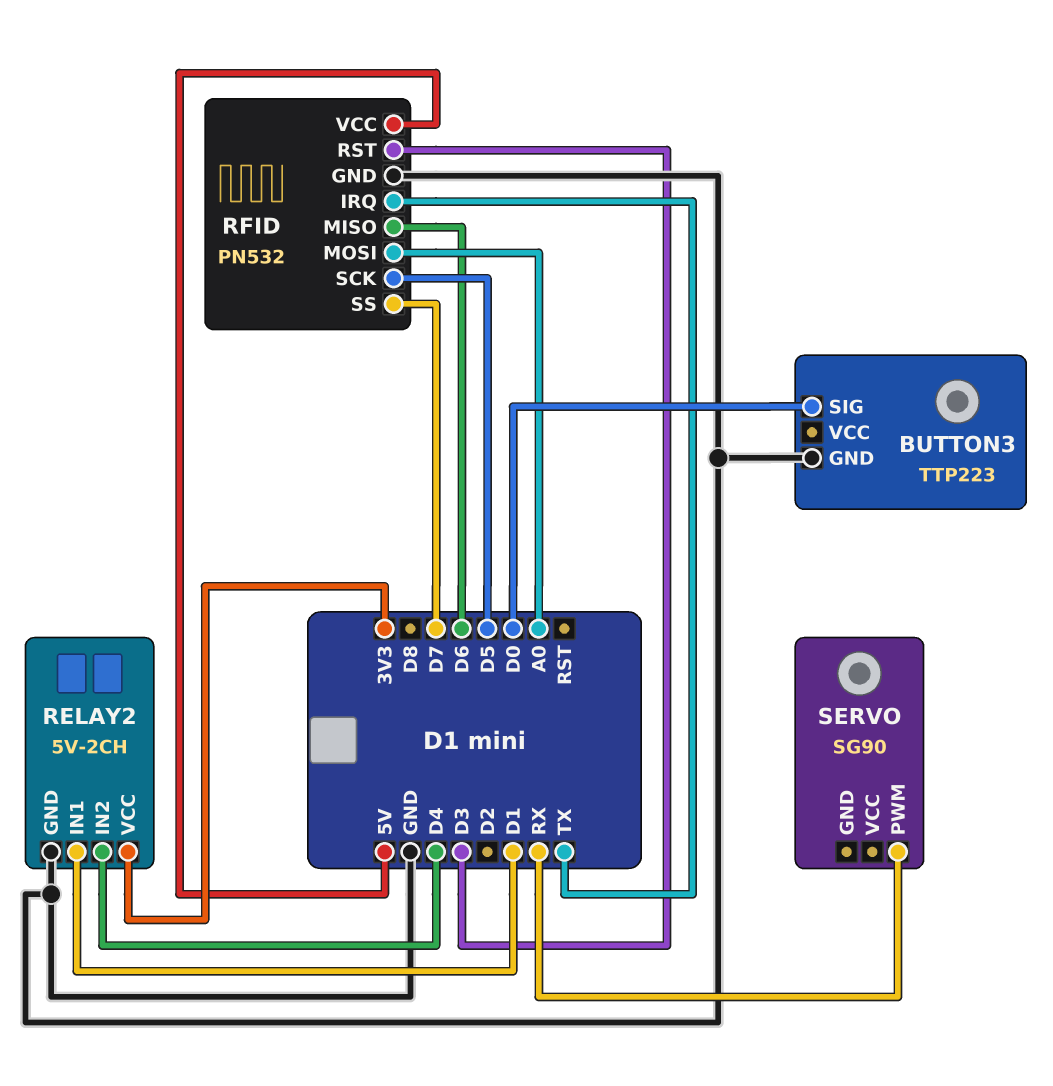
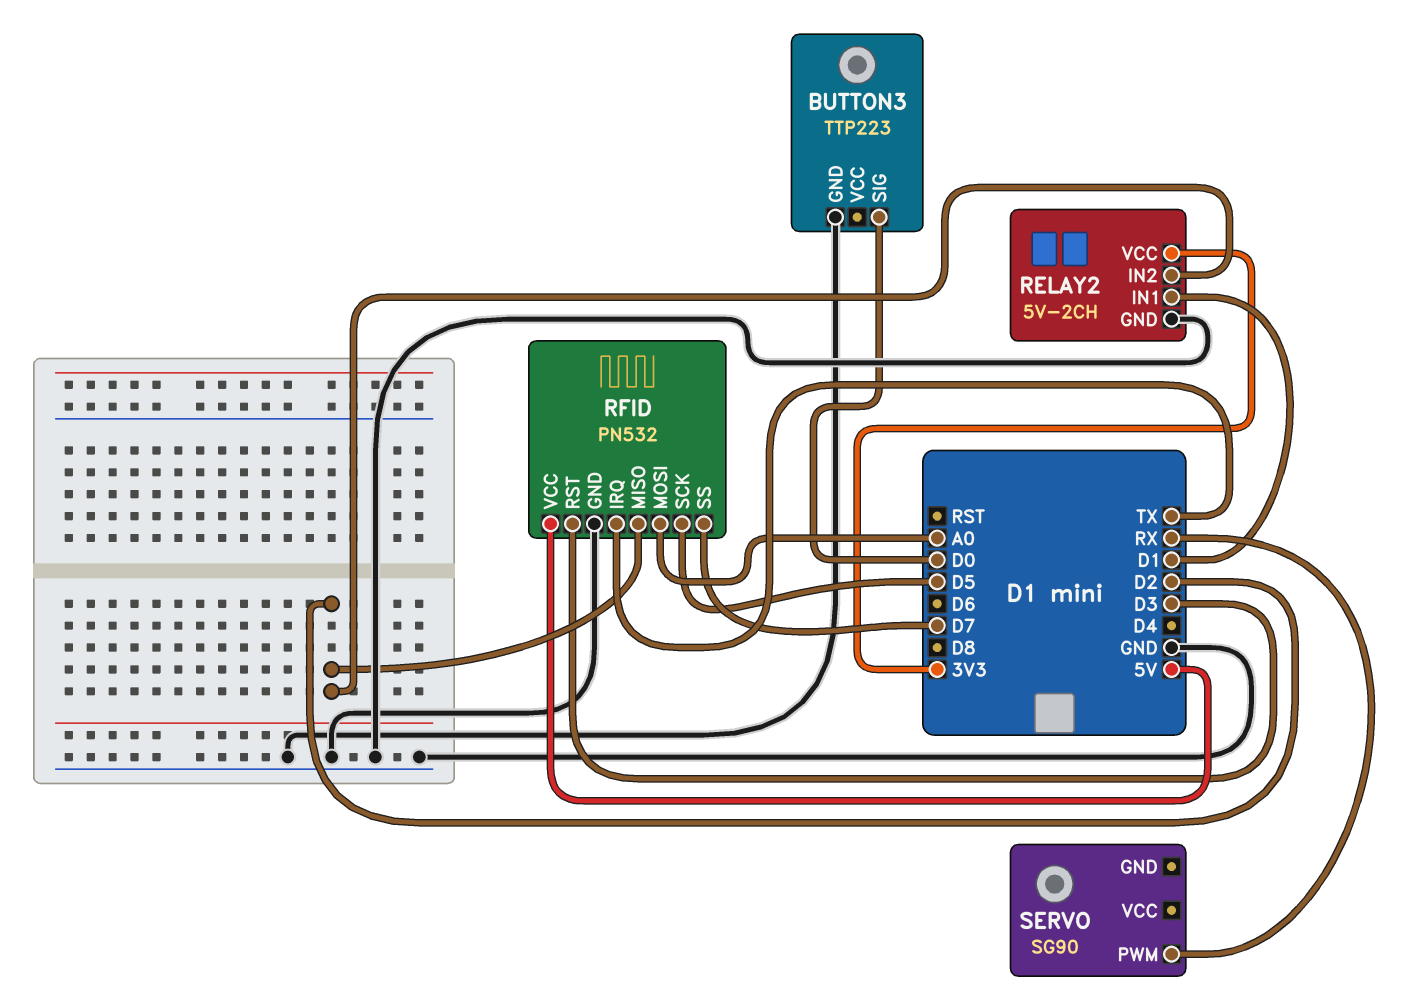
RELAY2 pin IN2: D4 -> D2
RFID pin MISO: D6 -> D2

